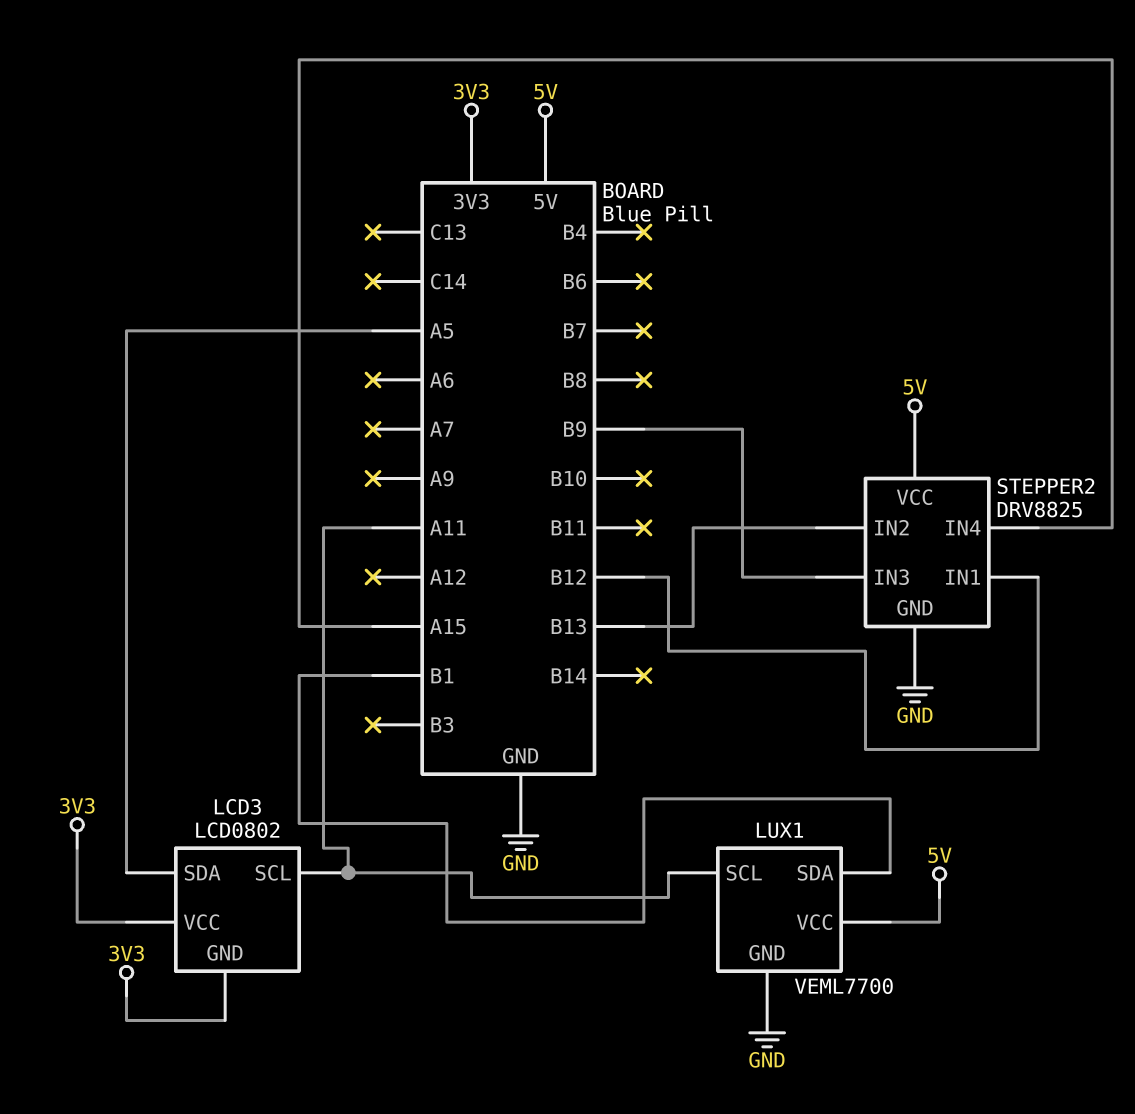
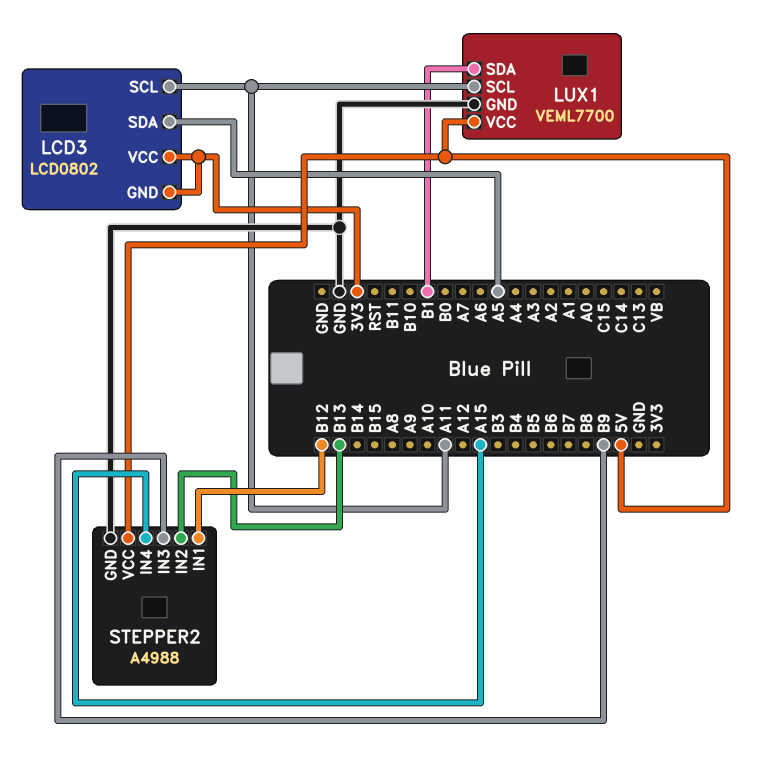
STEPPER2: DRV8825 -> A4988

